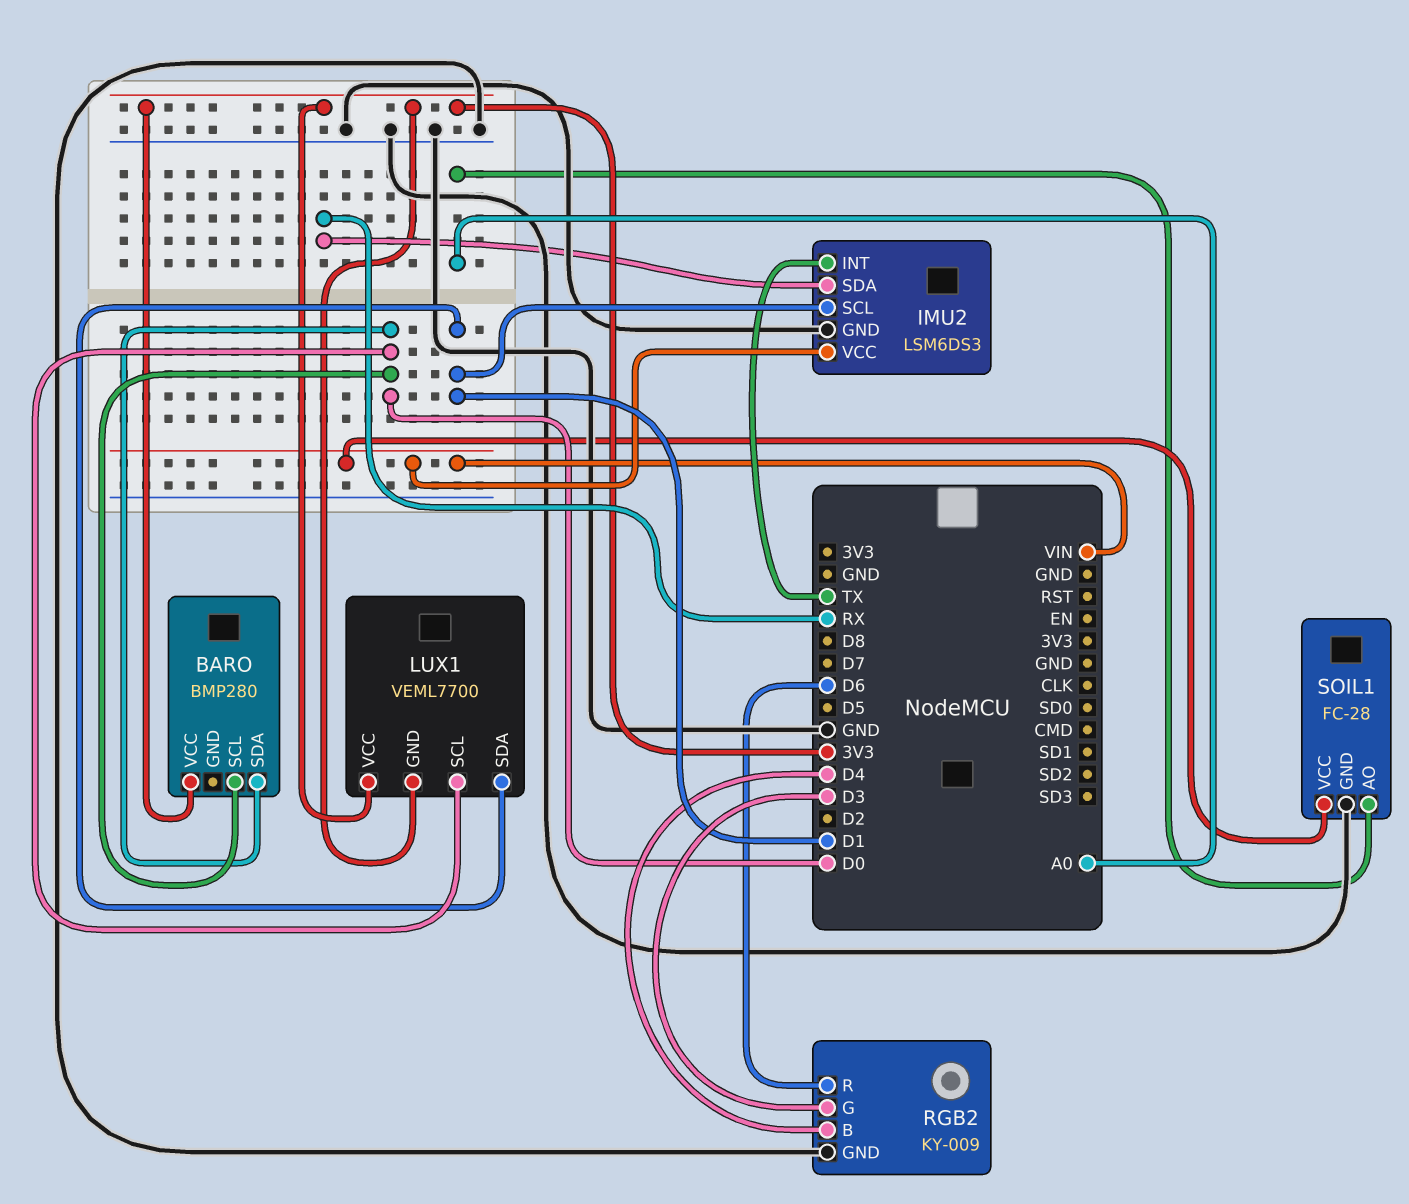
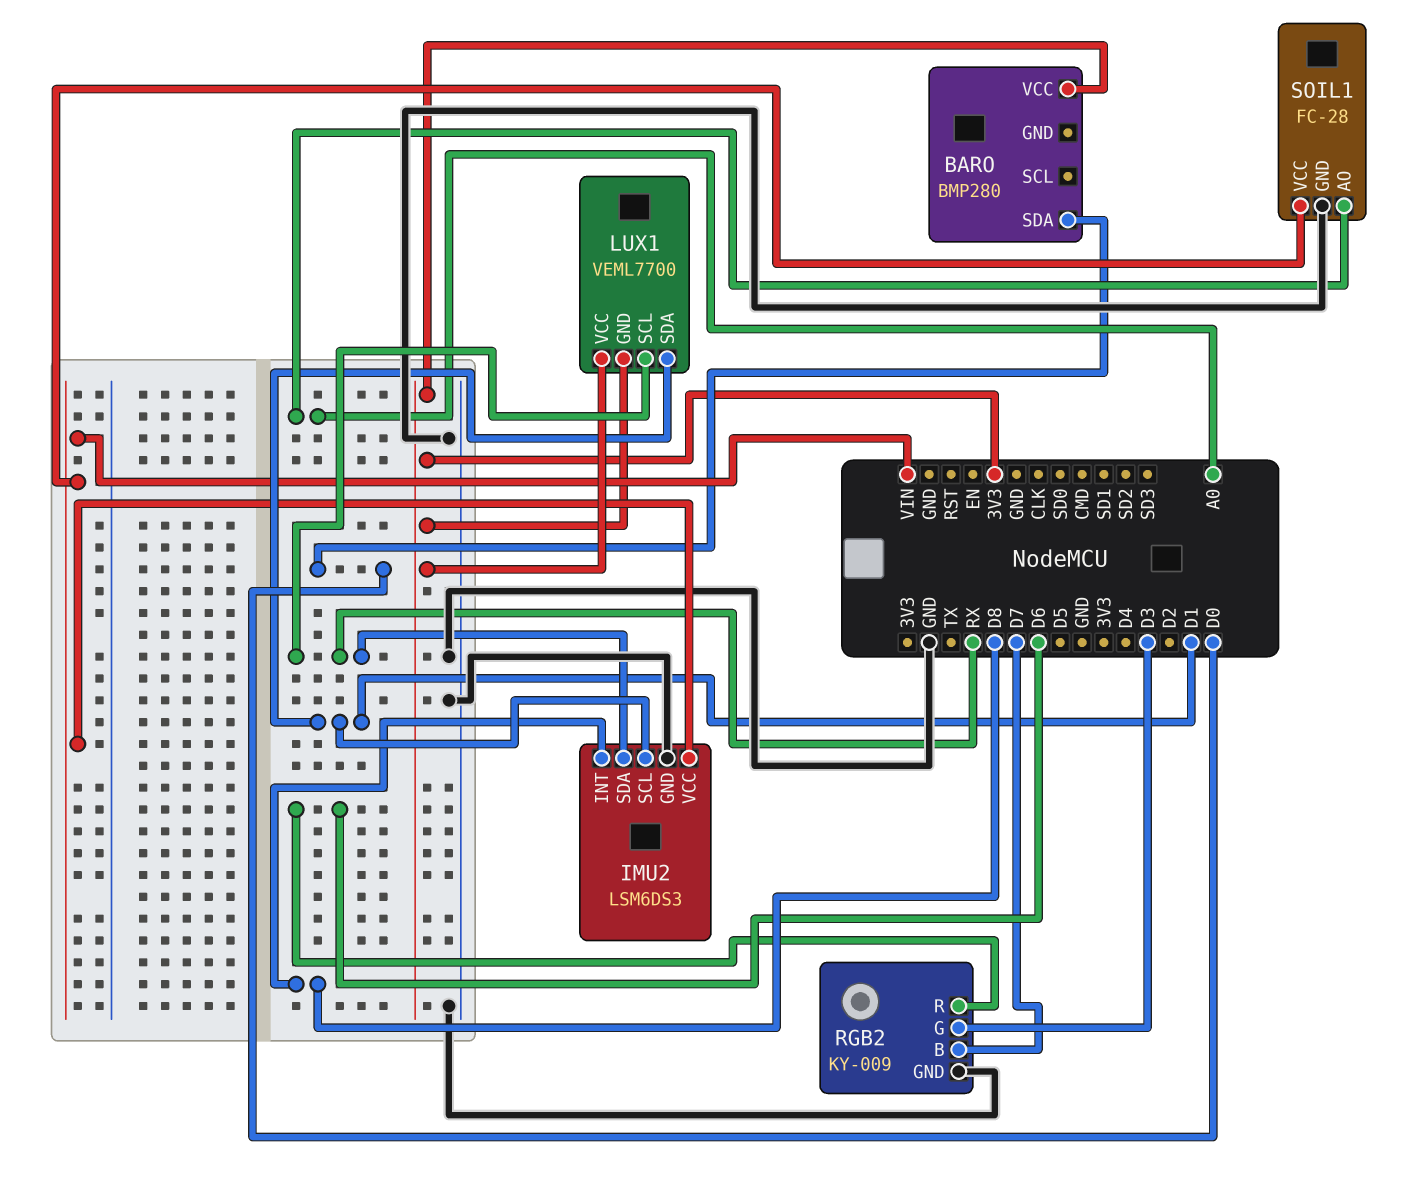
BARO pin SCL: D0 -> none
IMU2 pin INT: TX -> D8
LUX1 pin SCL: D0 -> RX
RGB2 pin B: D4 -> D7

